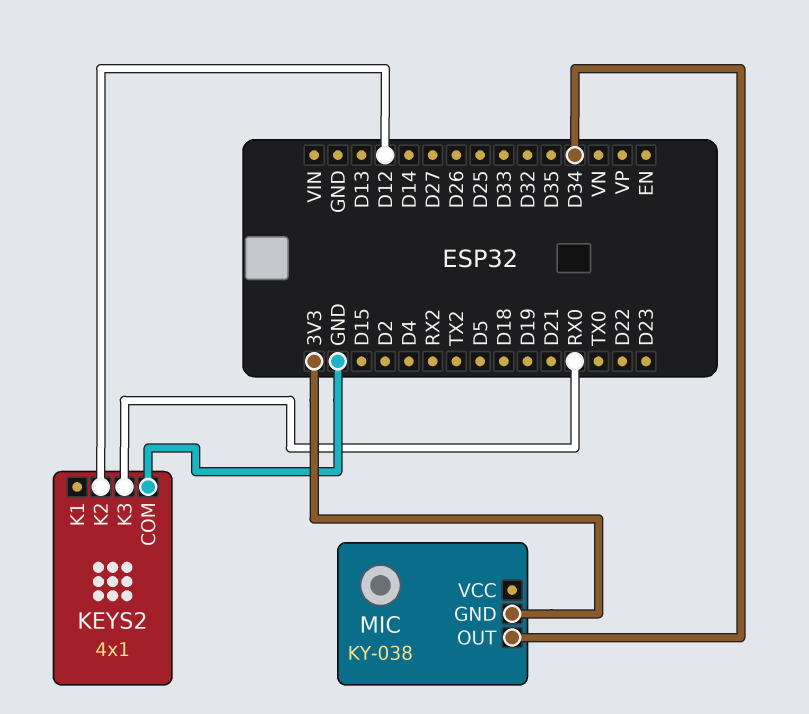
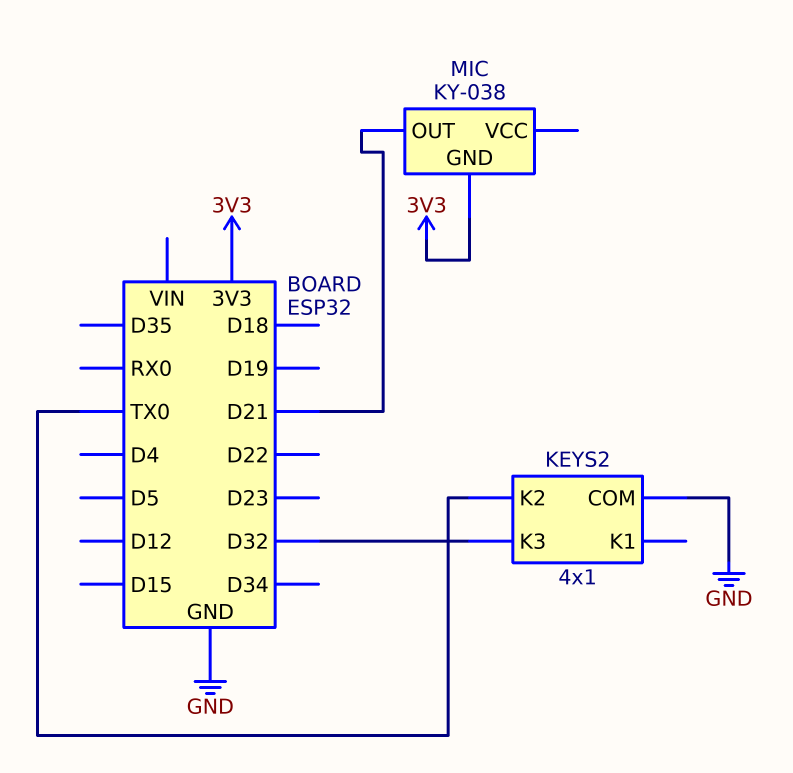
KEYS2 pin K2: D12 -> TX0
KEYS2 pin K3: RX0 -> D32
MIC pin OUT: D34 -> D21

